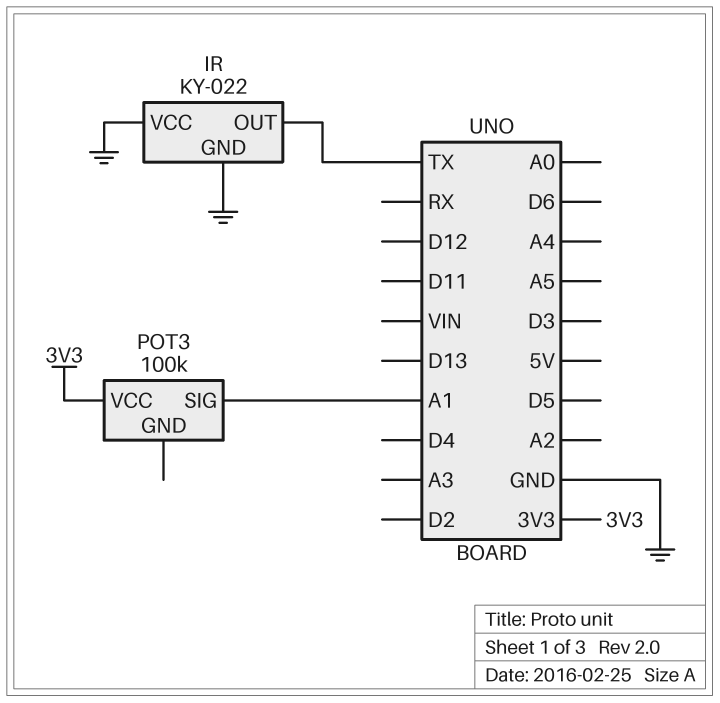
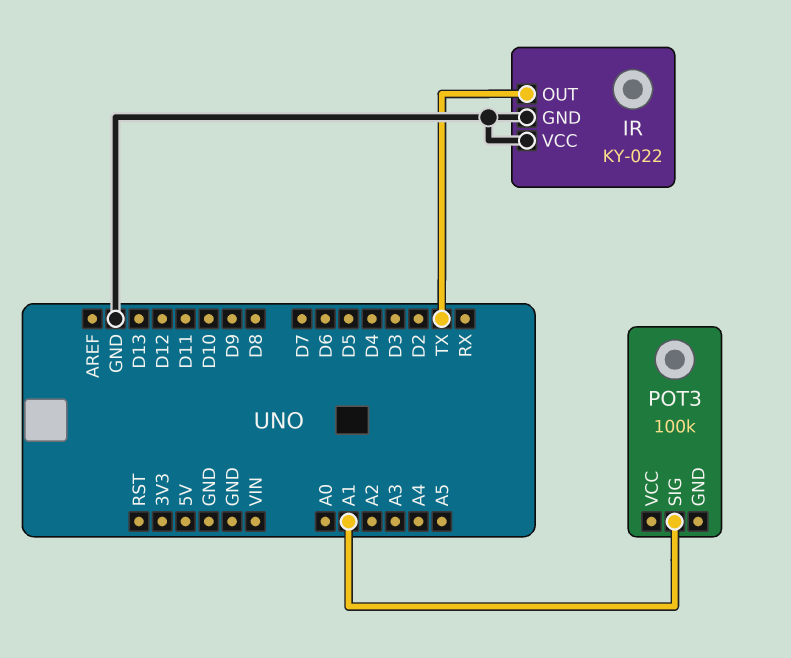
POT3 pin VCC: 3V3 -> none

